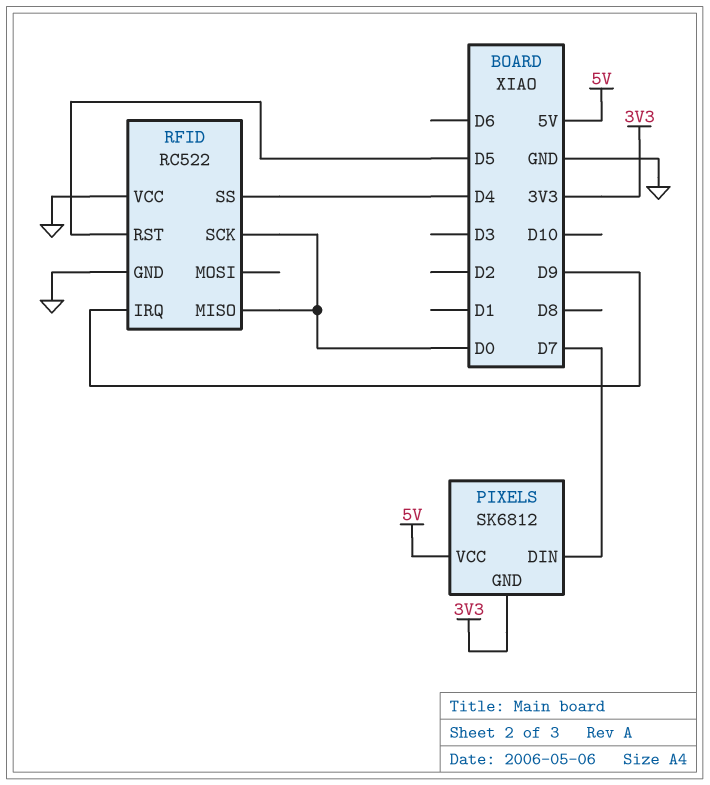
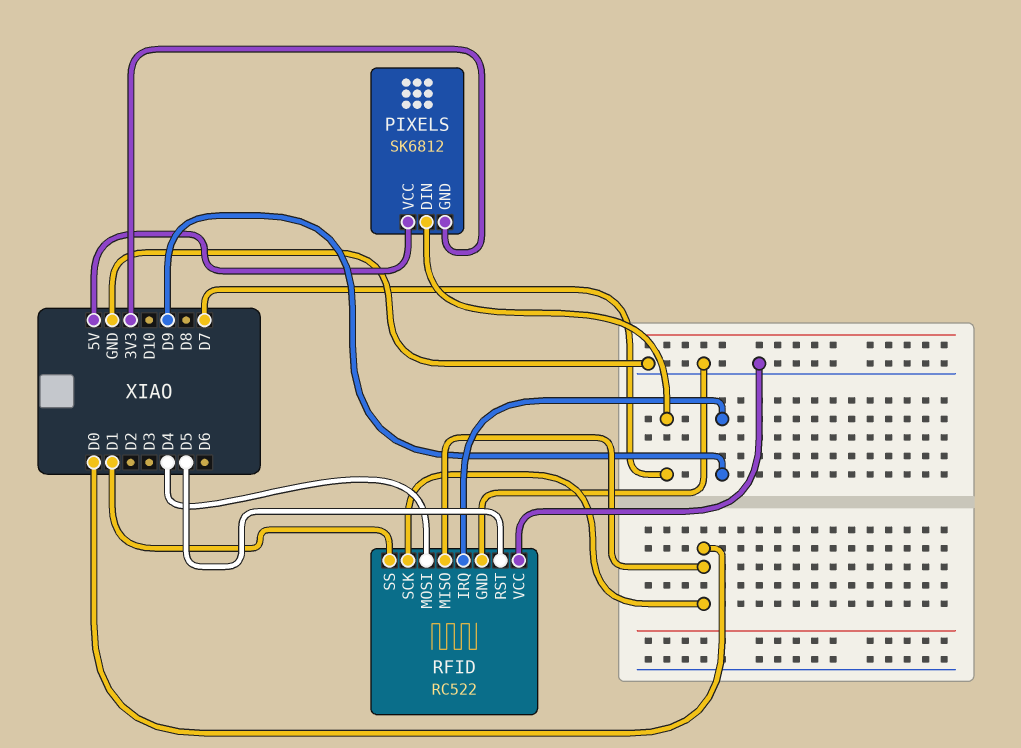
RFID pin MOSI: none -> D4
RFID pin SS: D4 -> D1

